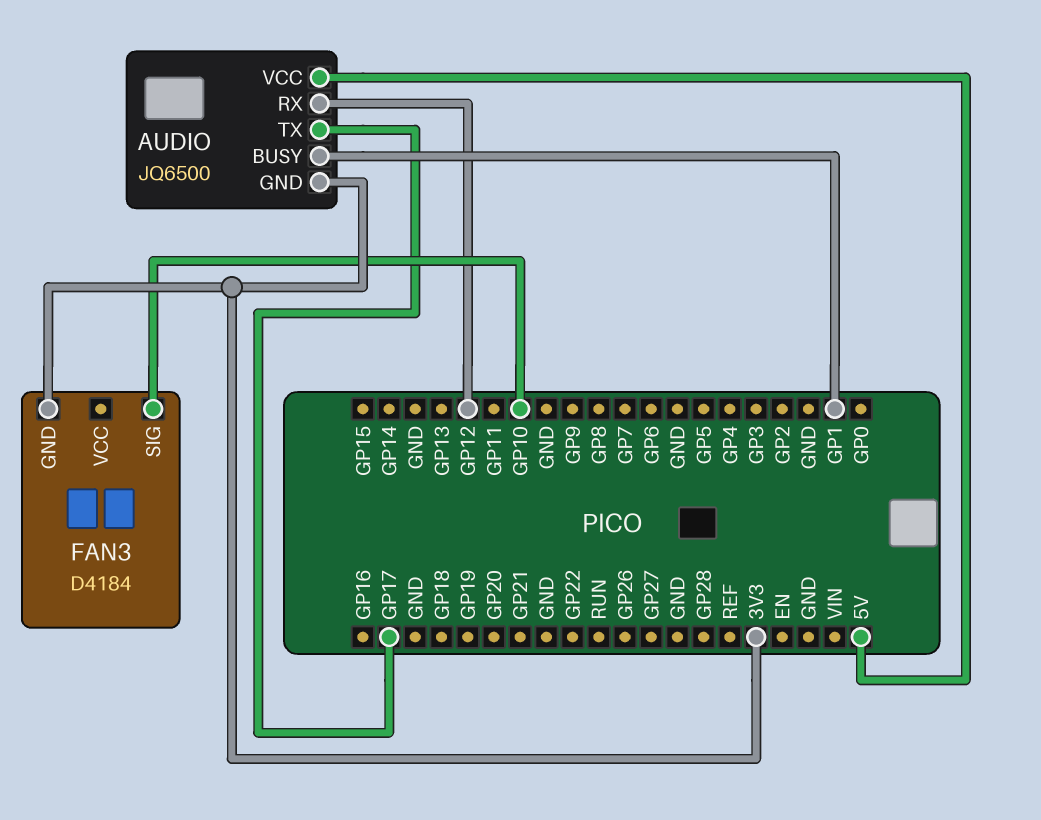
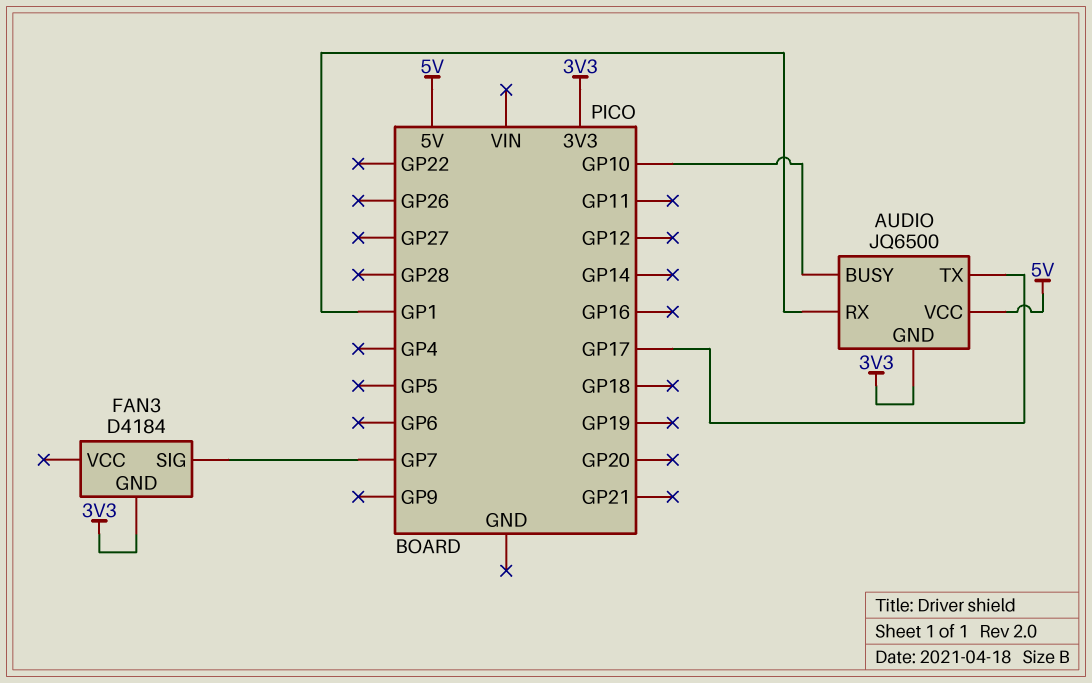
AUDIO pin BUSY: GP1 -> GP10
AUDIO pin RX: GP12 -> GP1
FAN3 pin SIG: GP10 -> GP7

